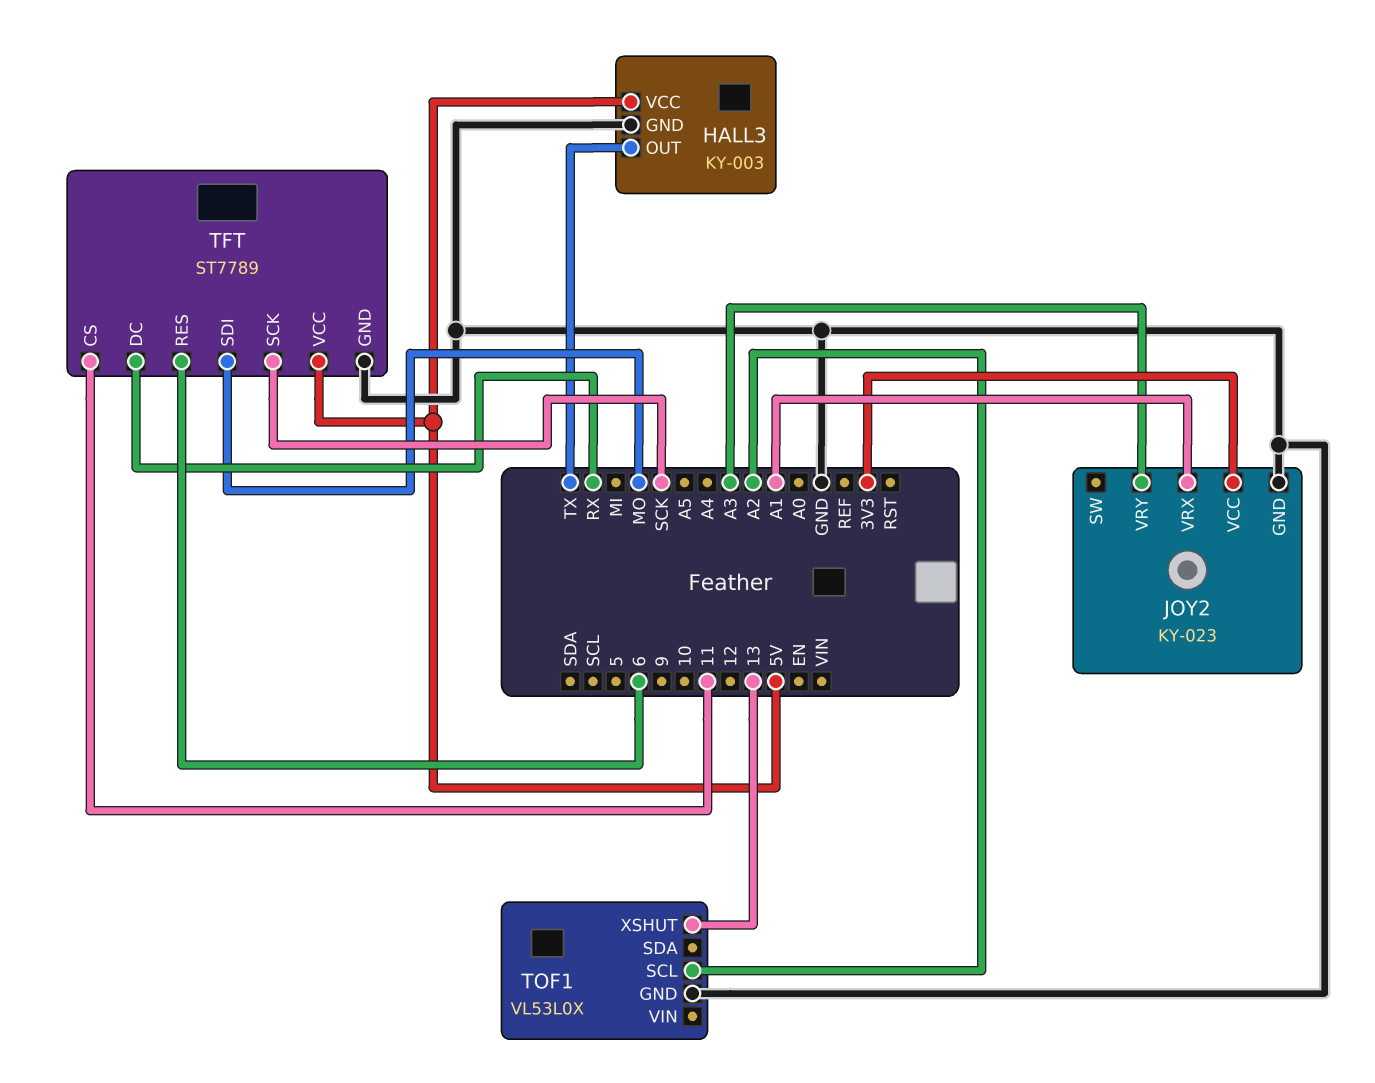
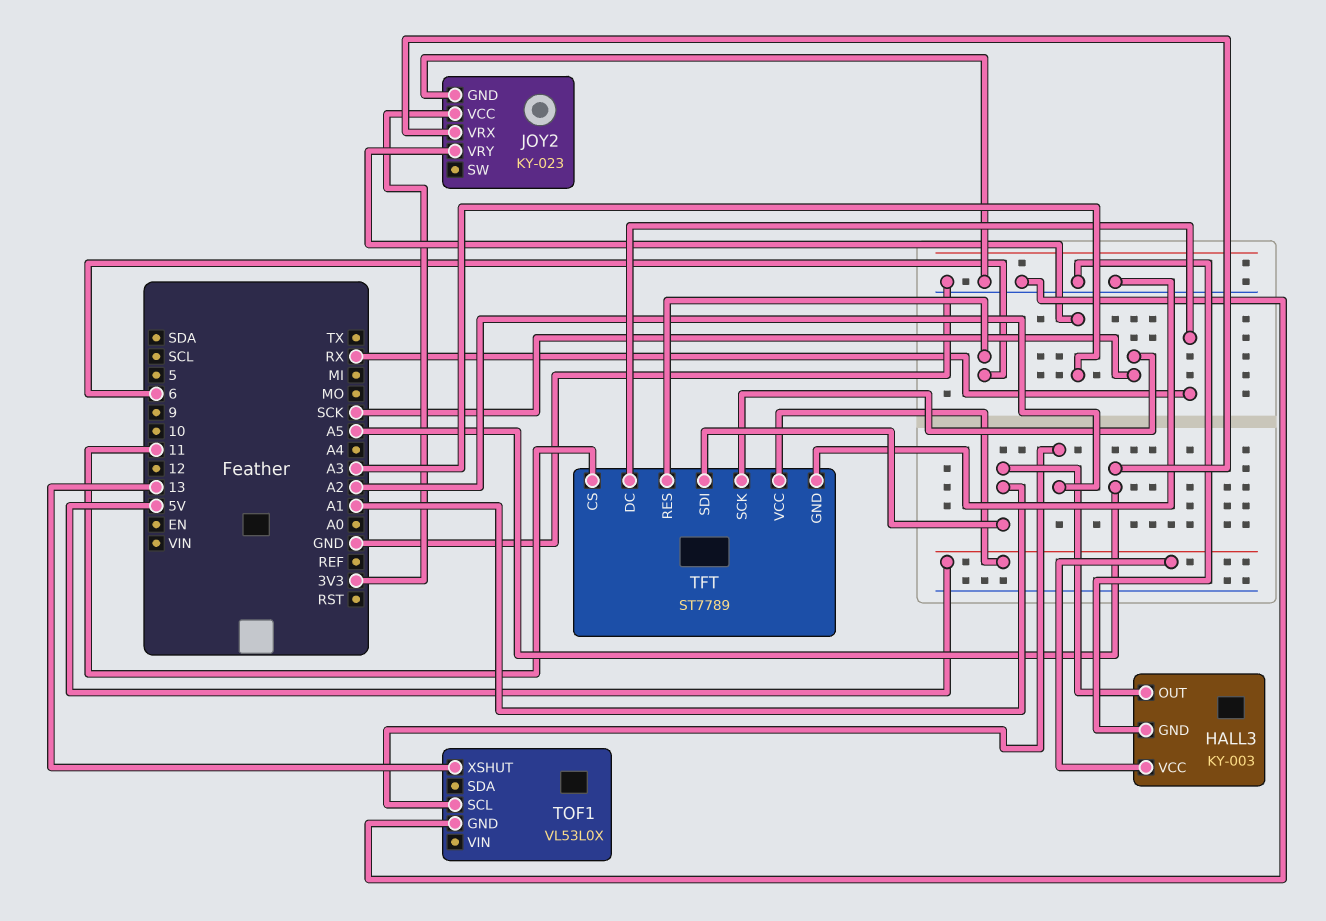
HALL3 pin OUT: TX -> A1
JOY2 pin VRX: A1 -> A5
TFT pin SDI: MO -> A1

